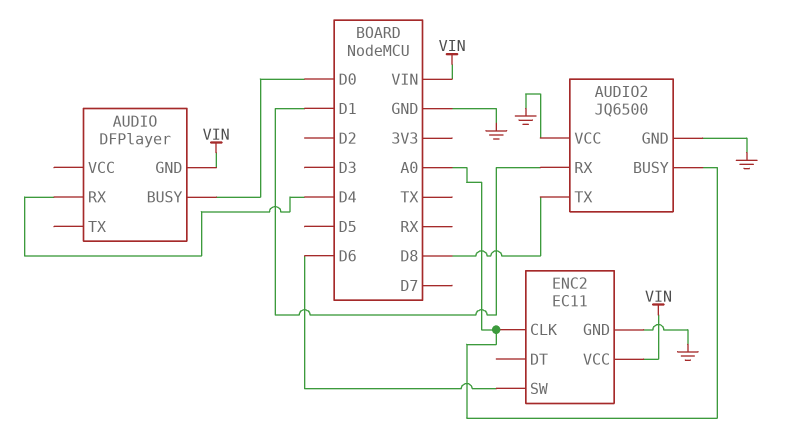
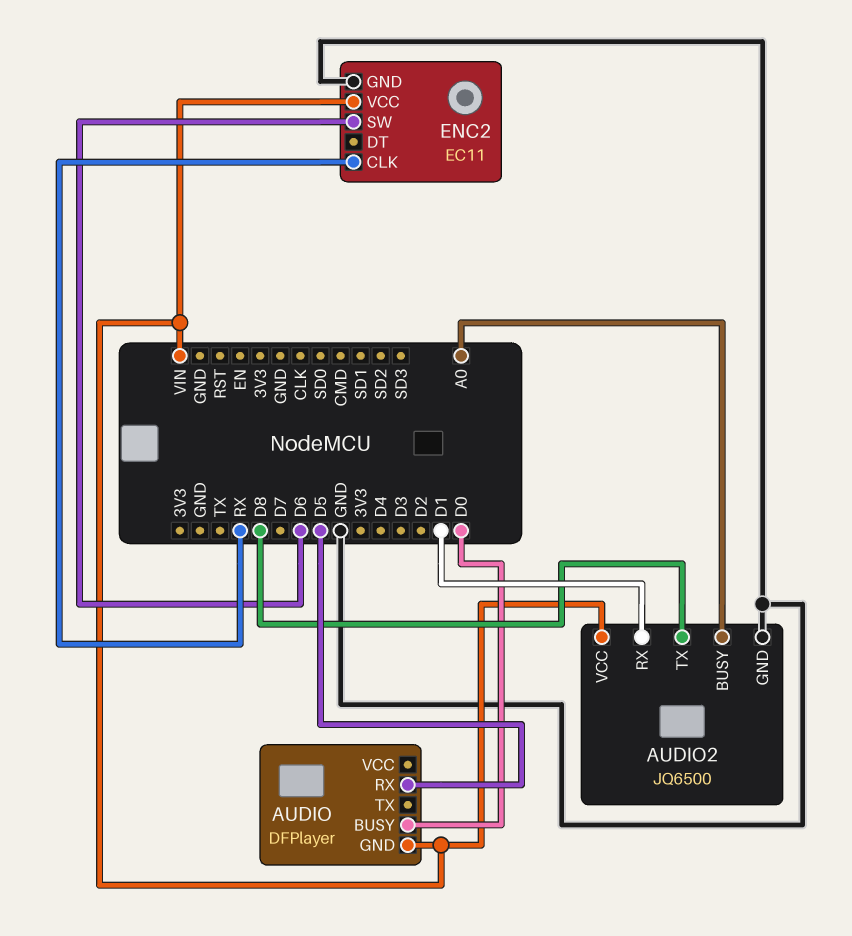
AUDIO pin RX: D4 -> D5
AUDIO2 pin VCC: GND -> VIN
ENC2 pin CLK: A0 -> RX

